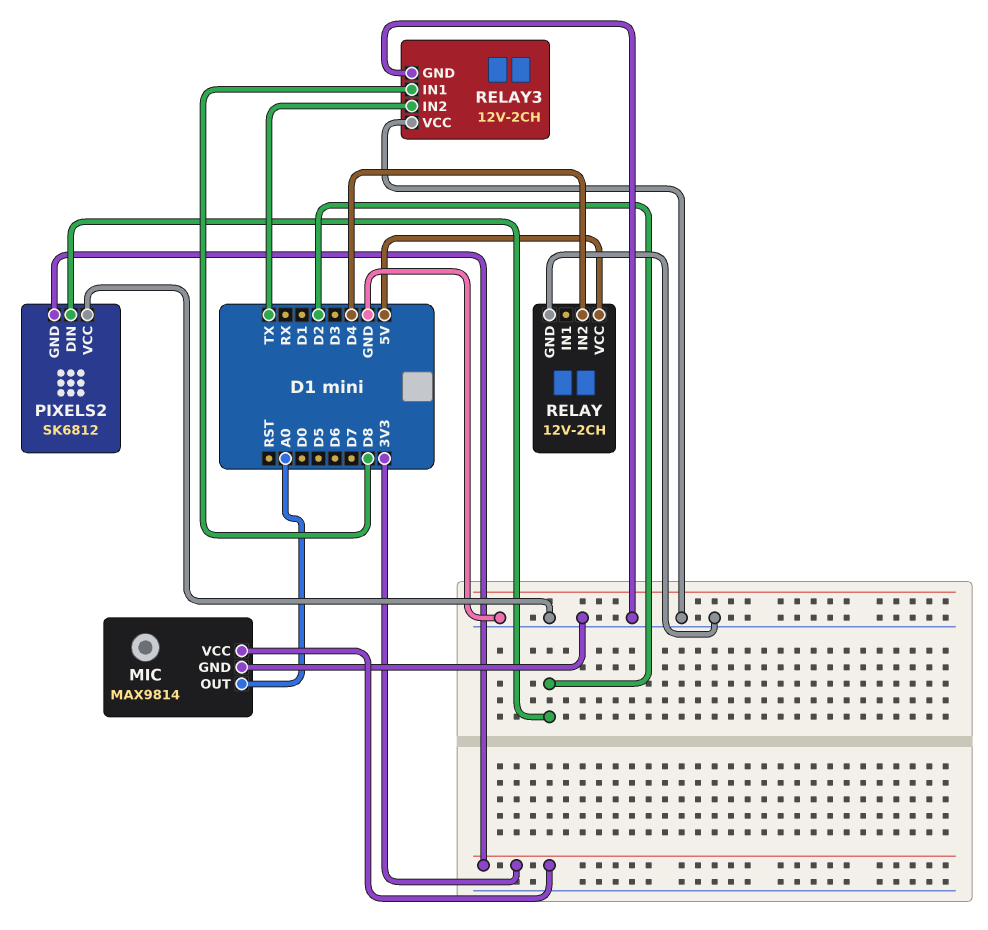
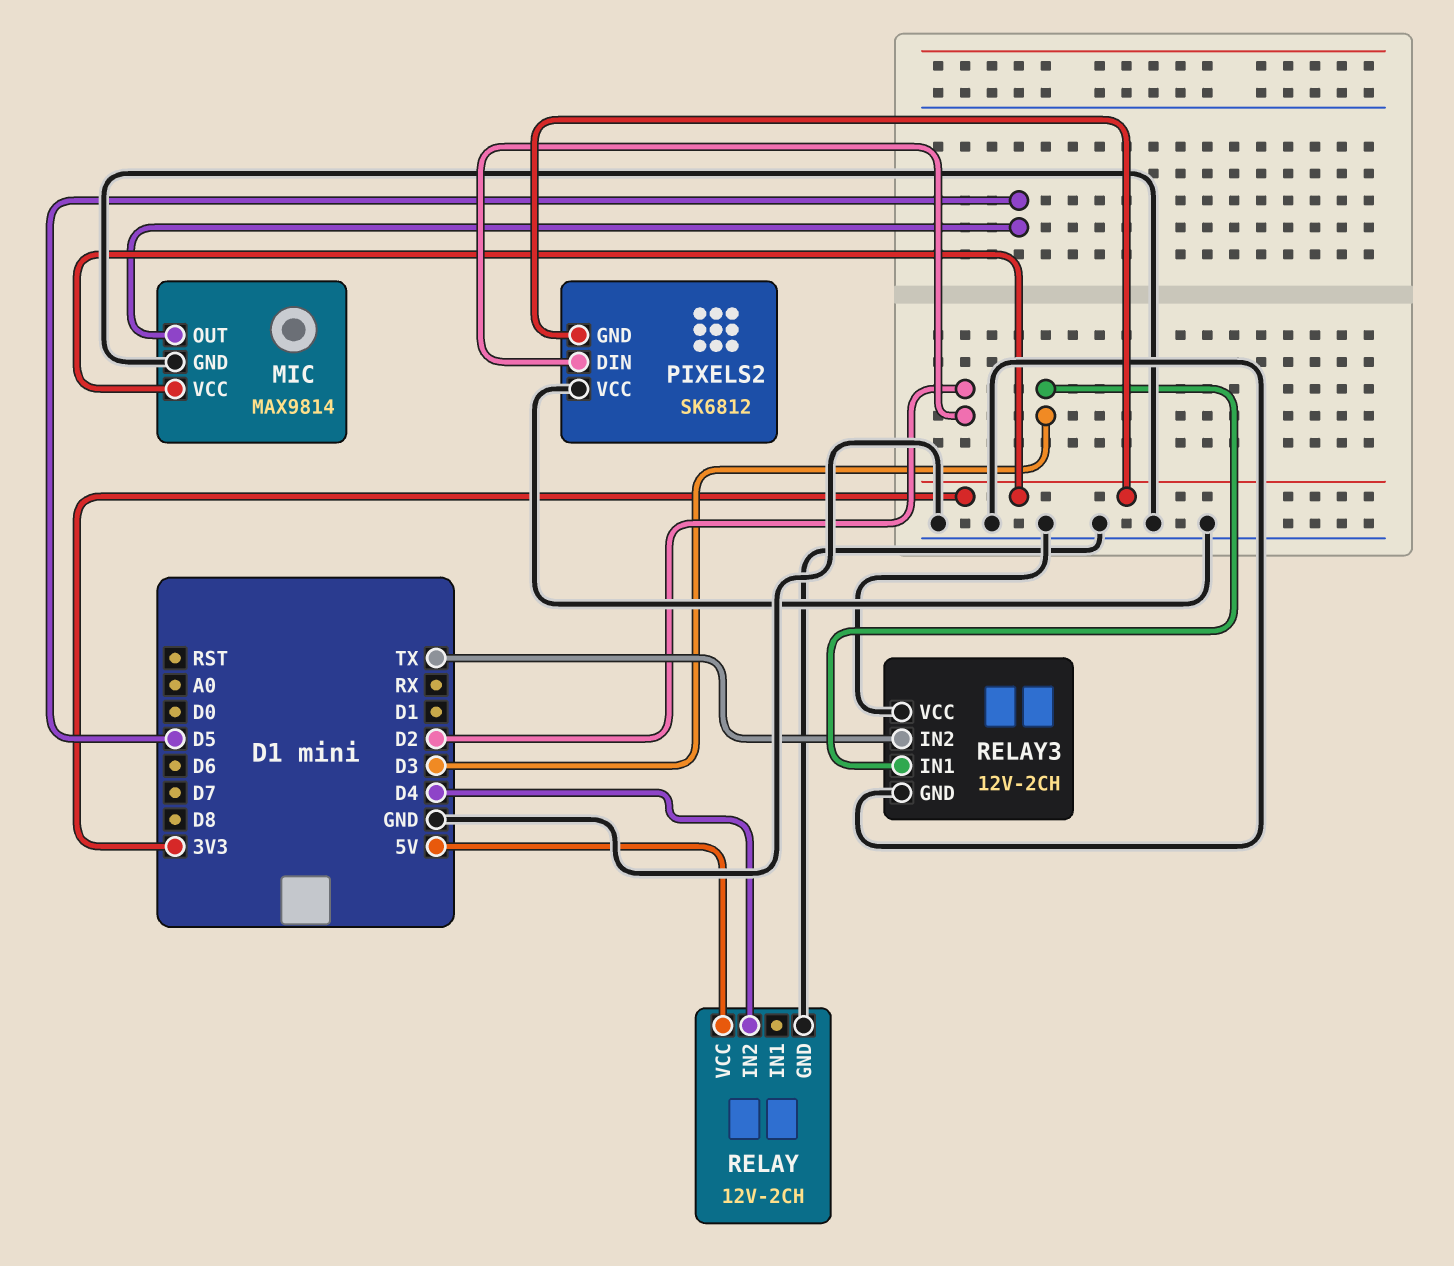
MIC pin OUT: A0 -> D5
RELAY3 pin IN1: D8 -> D3

